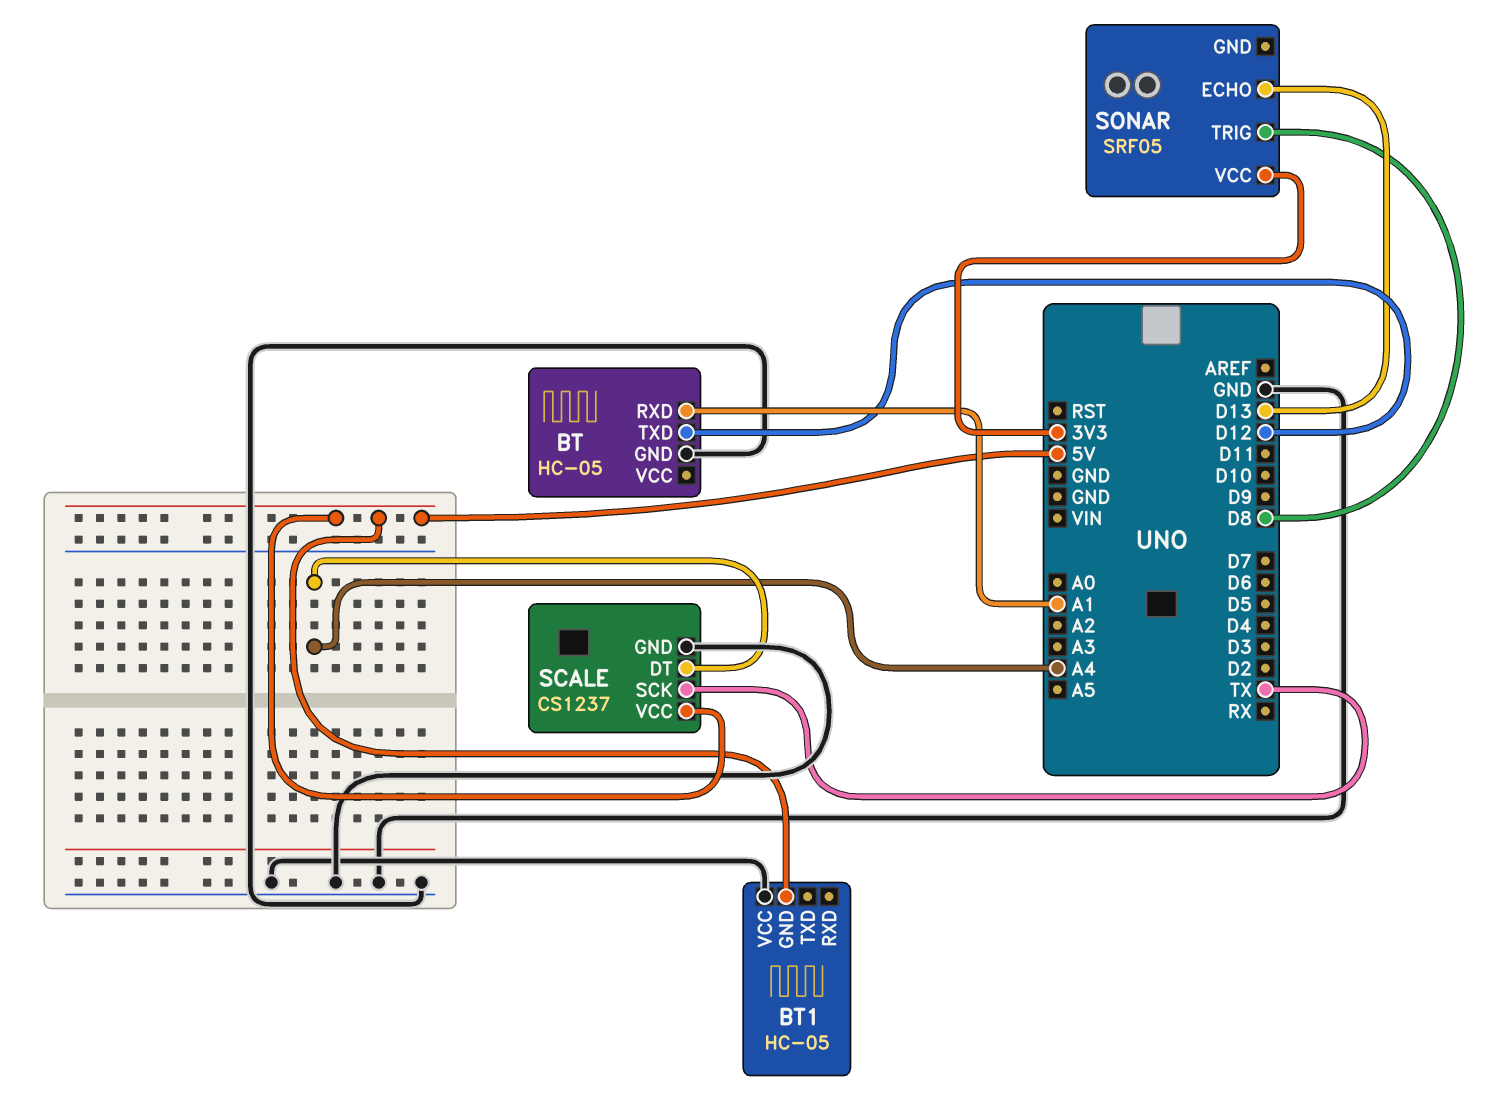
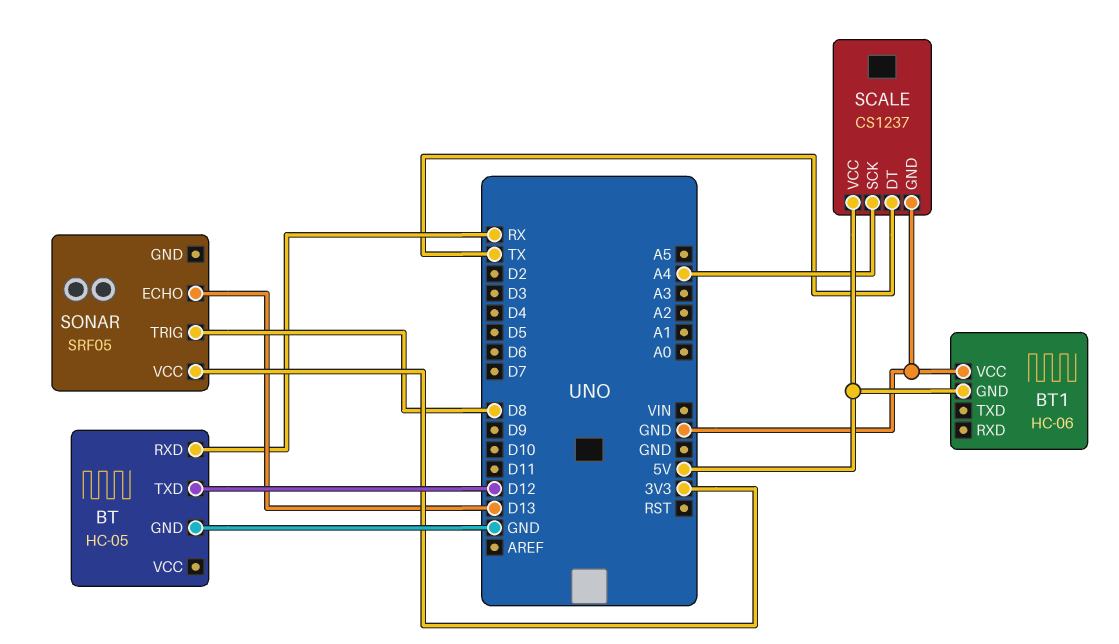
BT pin RXD: A1 -> RX
BT1: HC-05 -> HC-06
SCALE pin DT: A4 -> TX
SCALE pin SCK: TX -> A4

